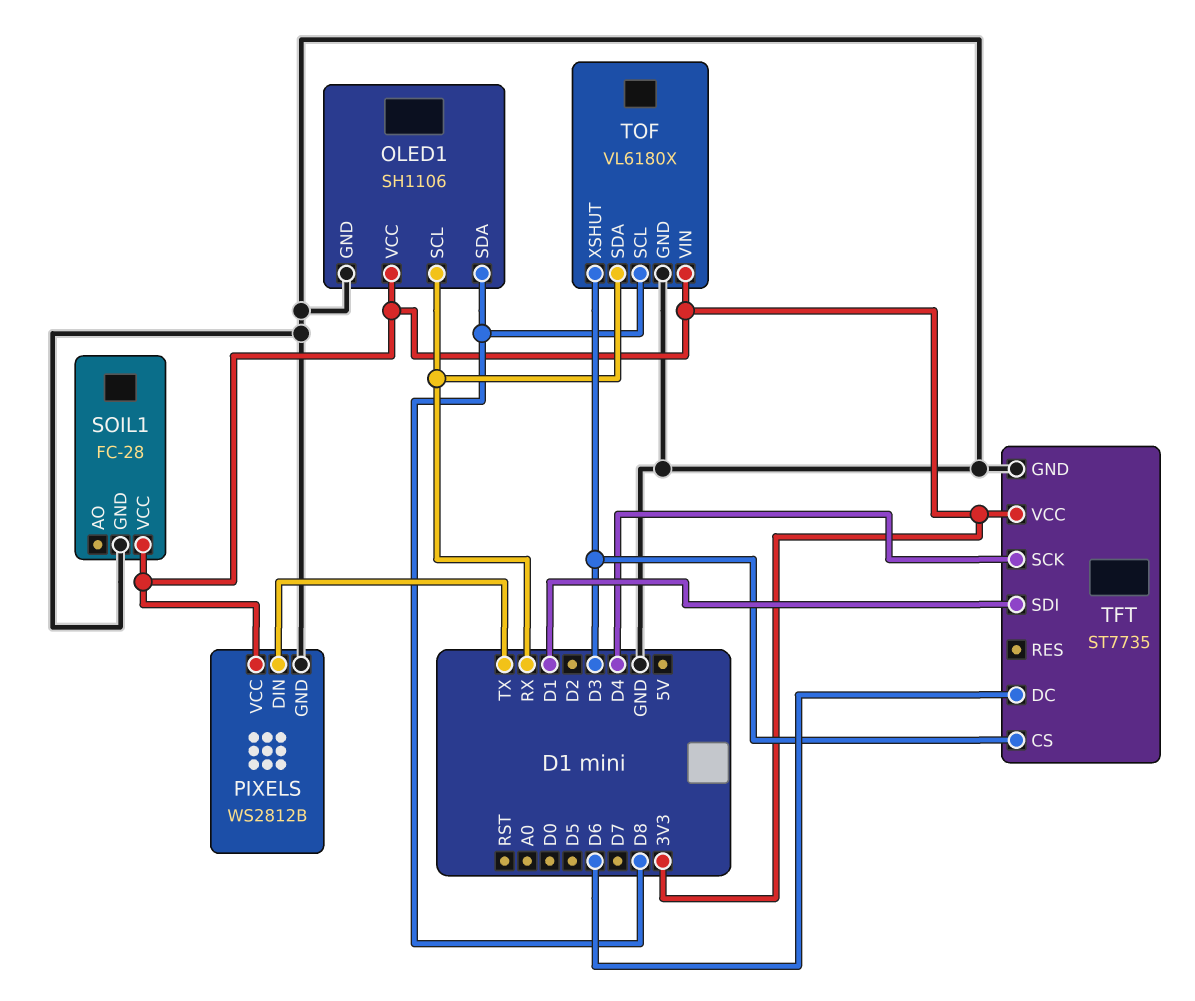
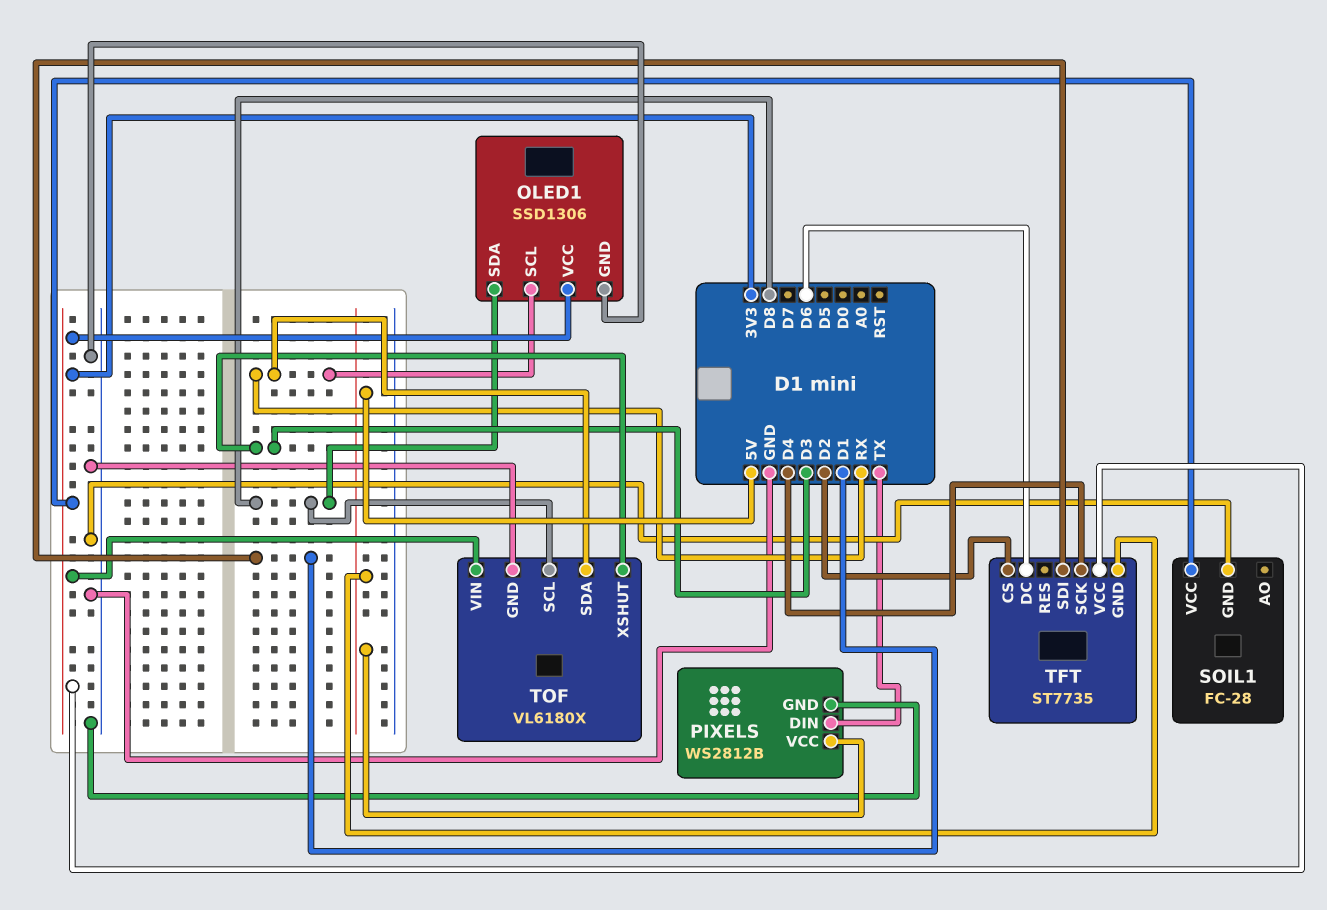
OLED1: SH1106 -> SSD1306
PIXELS pin VCC: 3V3 -> 5V
TFT pin CS: D3 -> D2
TFT pin GND: GND -> 5V

